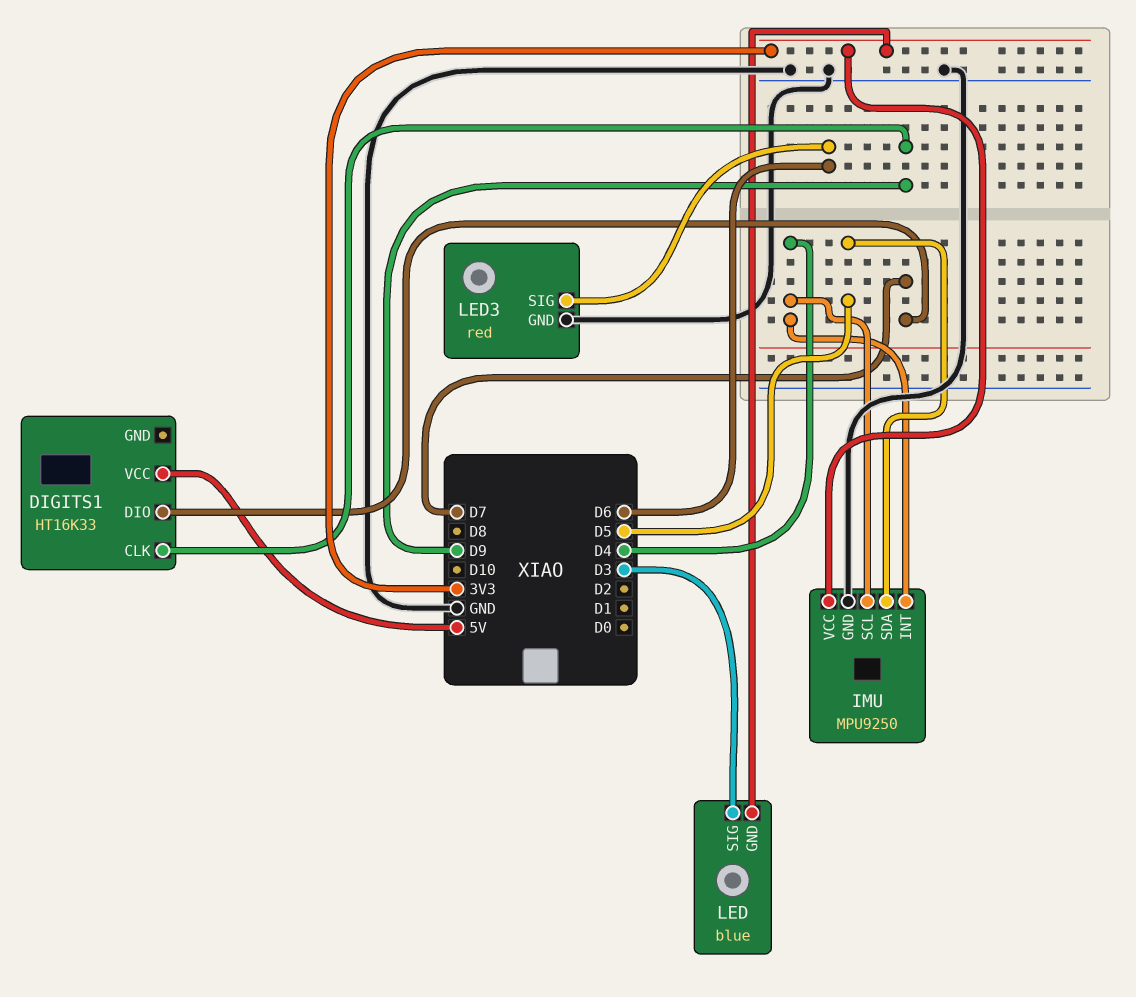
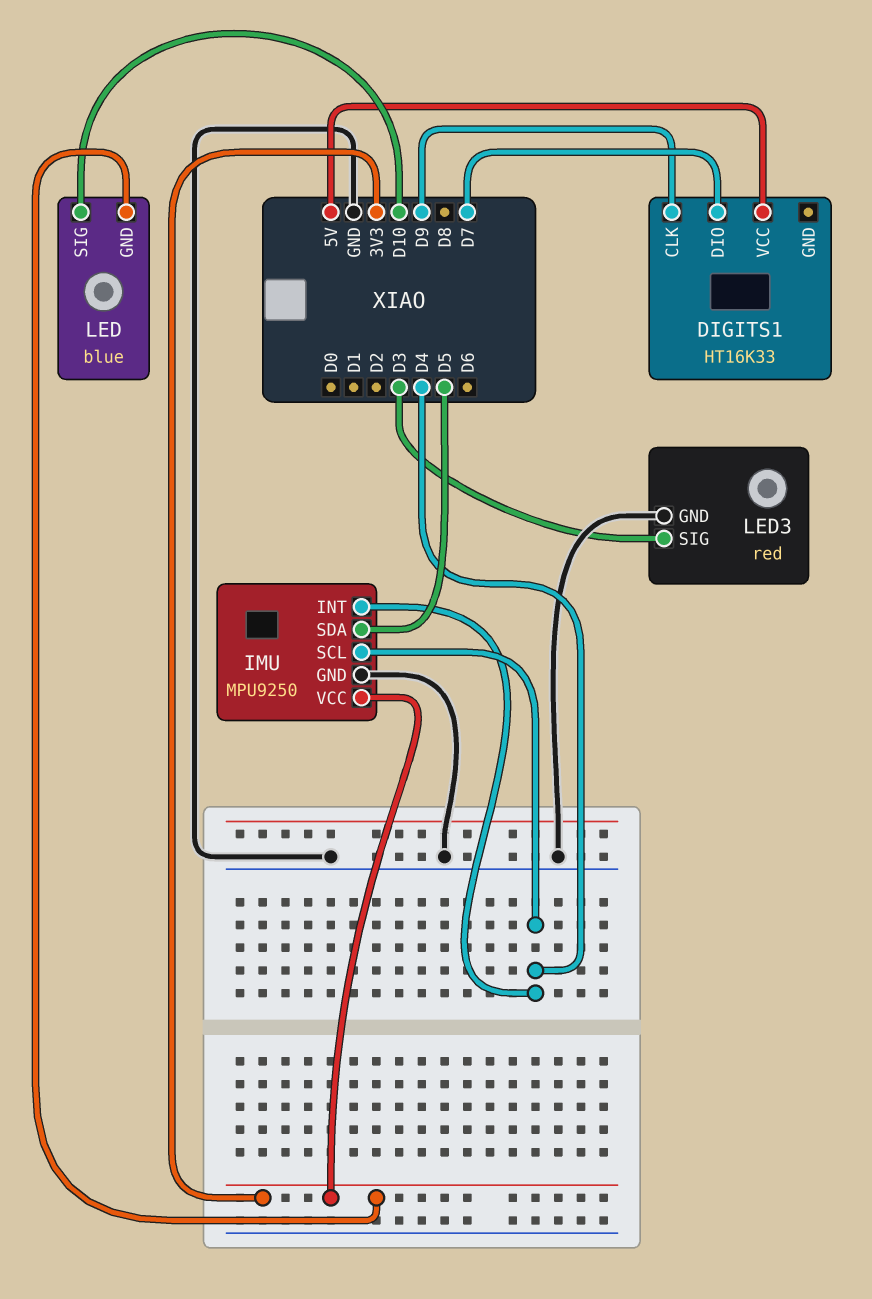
LED pin SIG: D3 -> D10
LED3 pin SIG: D6 -> D3

